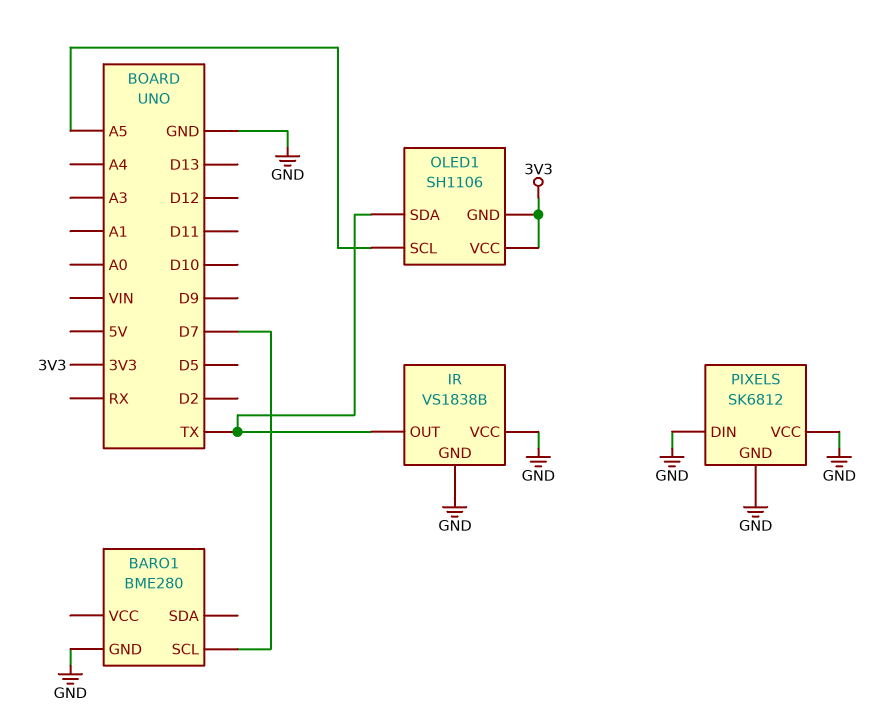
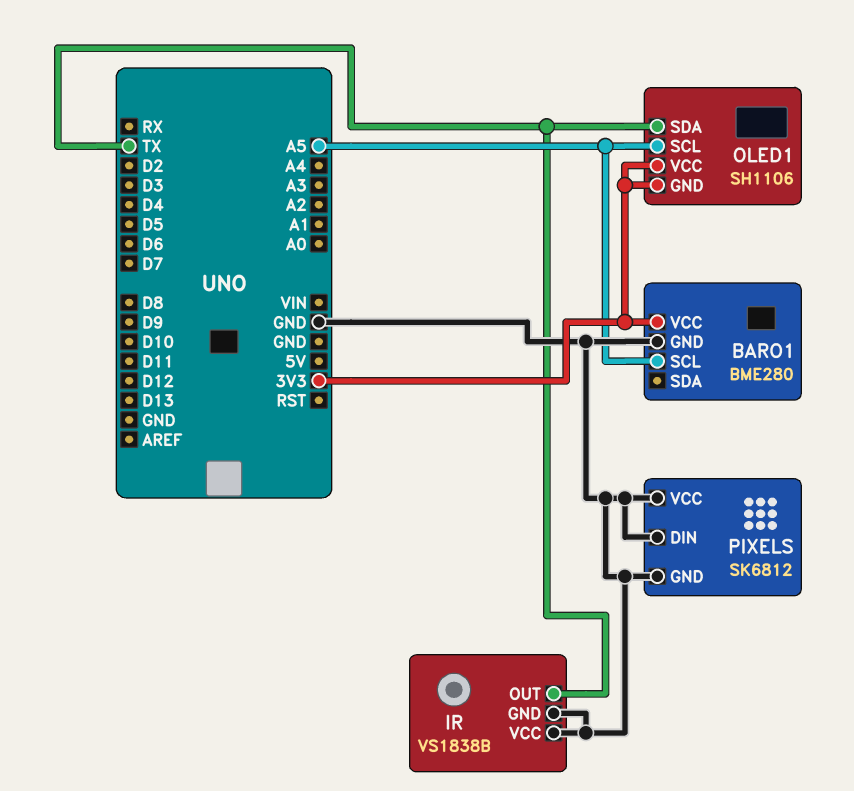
BARO1 pin SCL: D7 -> A5
BARO1 pin VCC: none -> 3V3

